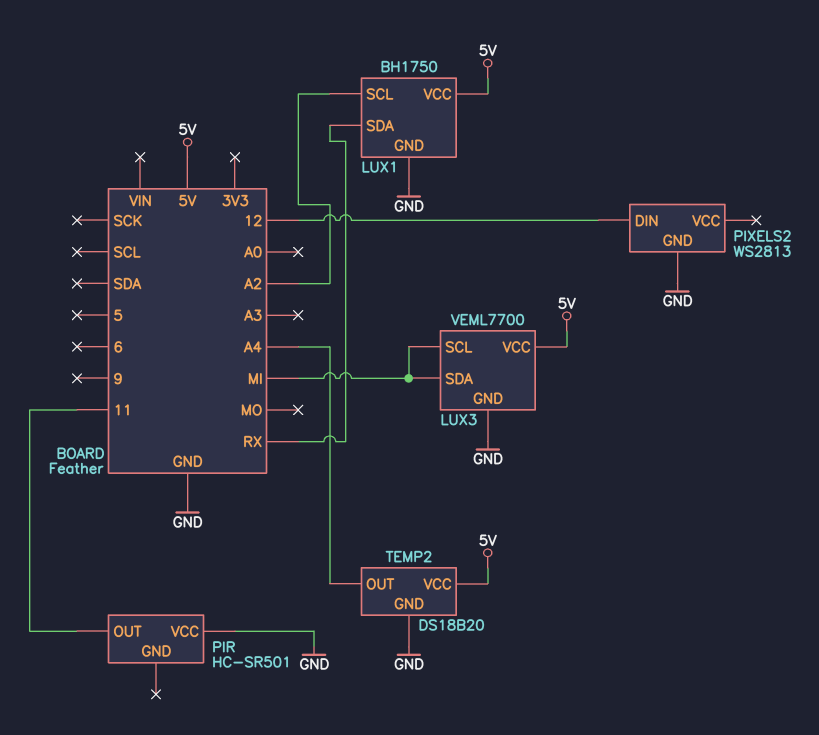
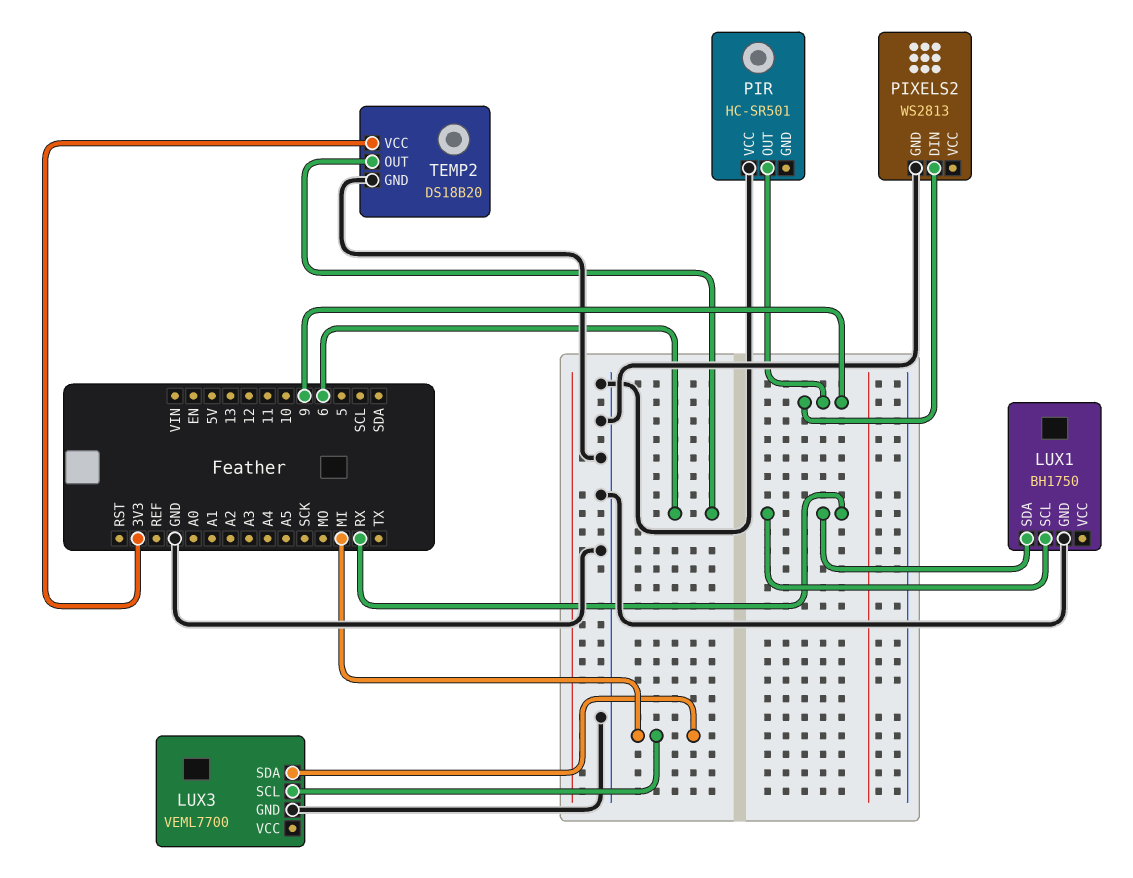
LUX1 pin SCL: A2 -> RX
LUX1 pin VCC: 5V -> none
LUX3 pin VCC: 5V -> none
PIR pin OUT: 11 -> 9
PIXELS2 pin DIN: 12 -> 9
TEMP2 pin OUT: A4 -> 6
TEMP2 pin VCC: 5V -> 3V3

